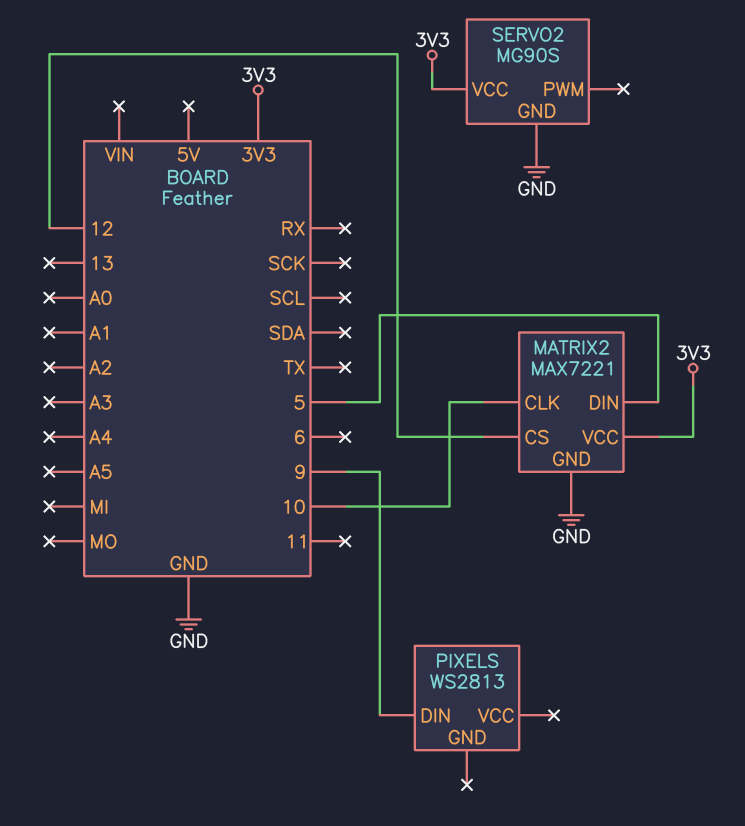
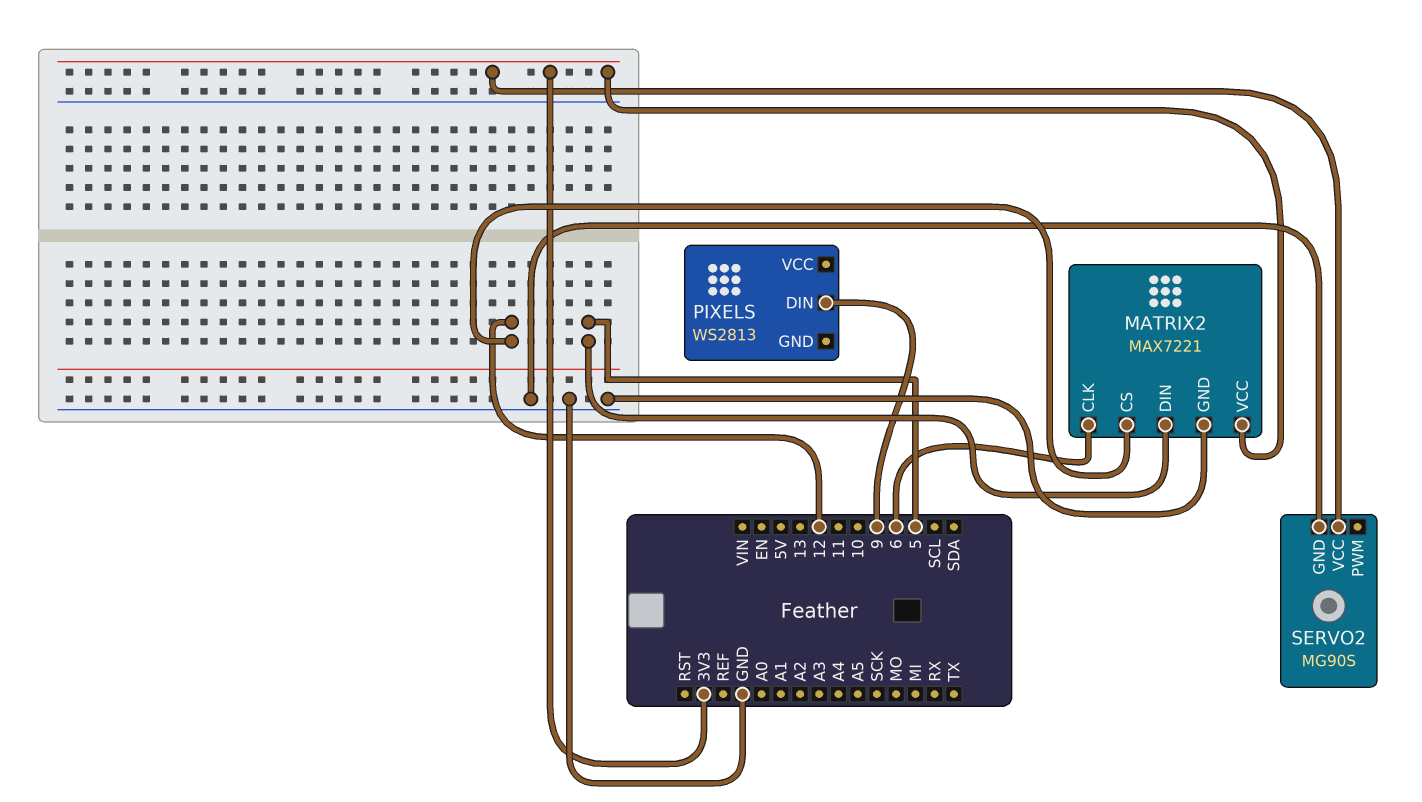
MATRIX2 pin CLK: 10 -> 6

